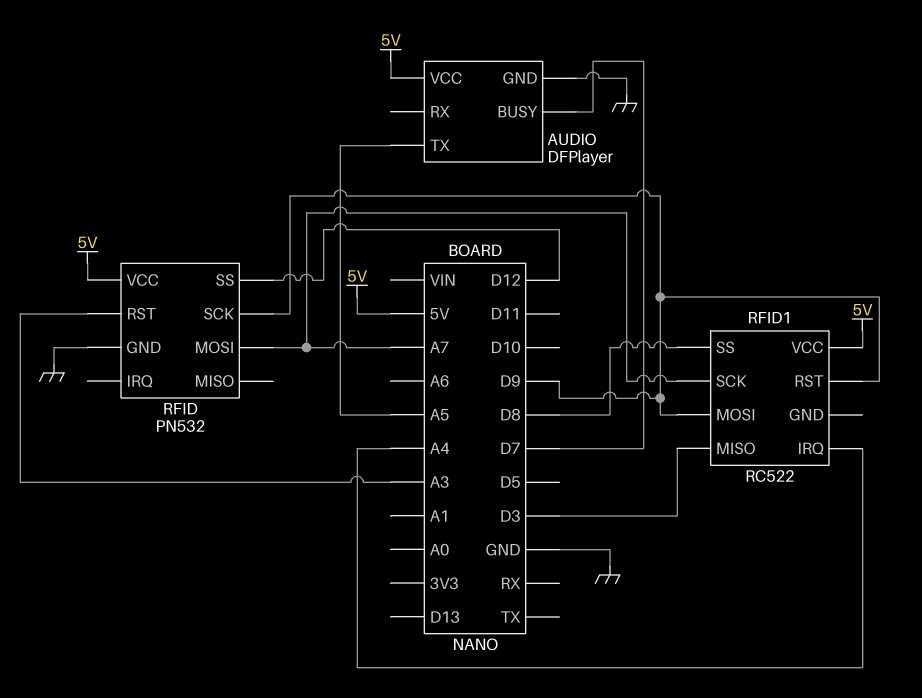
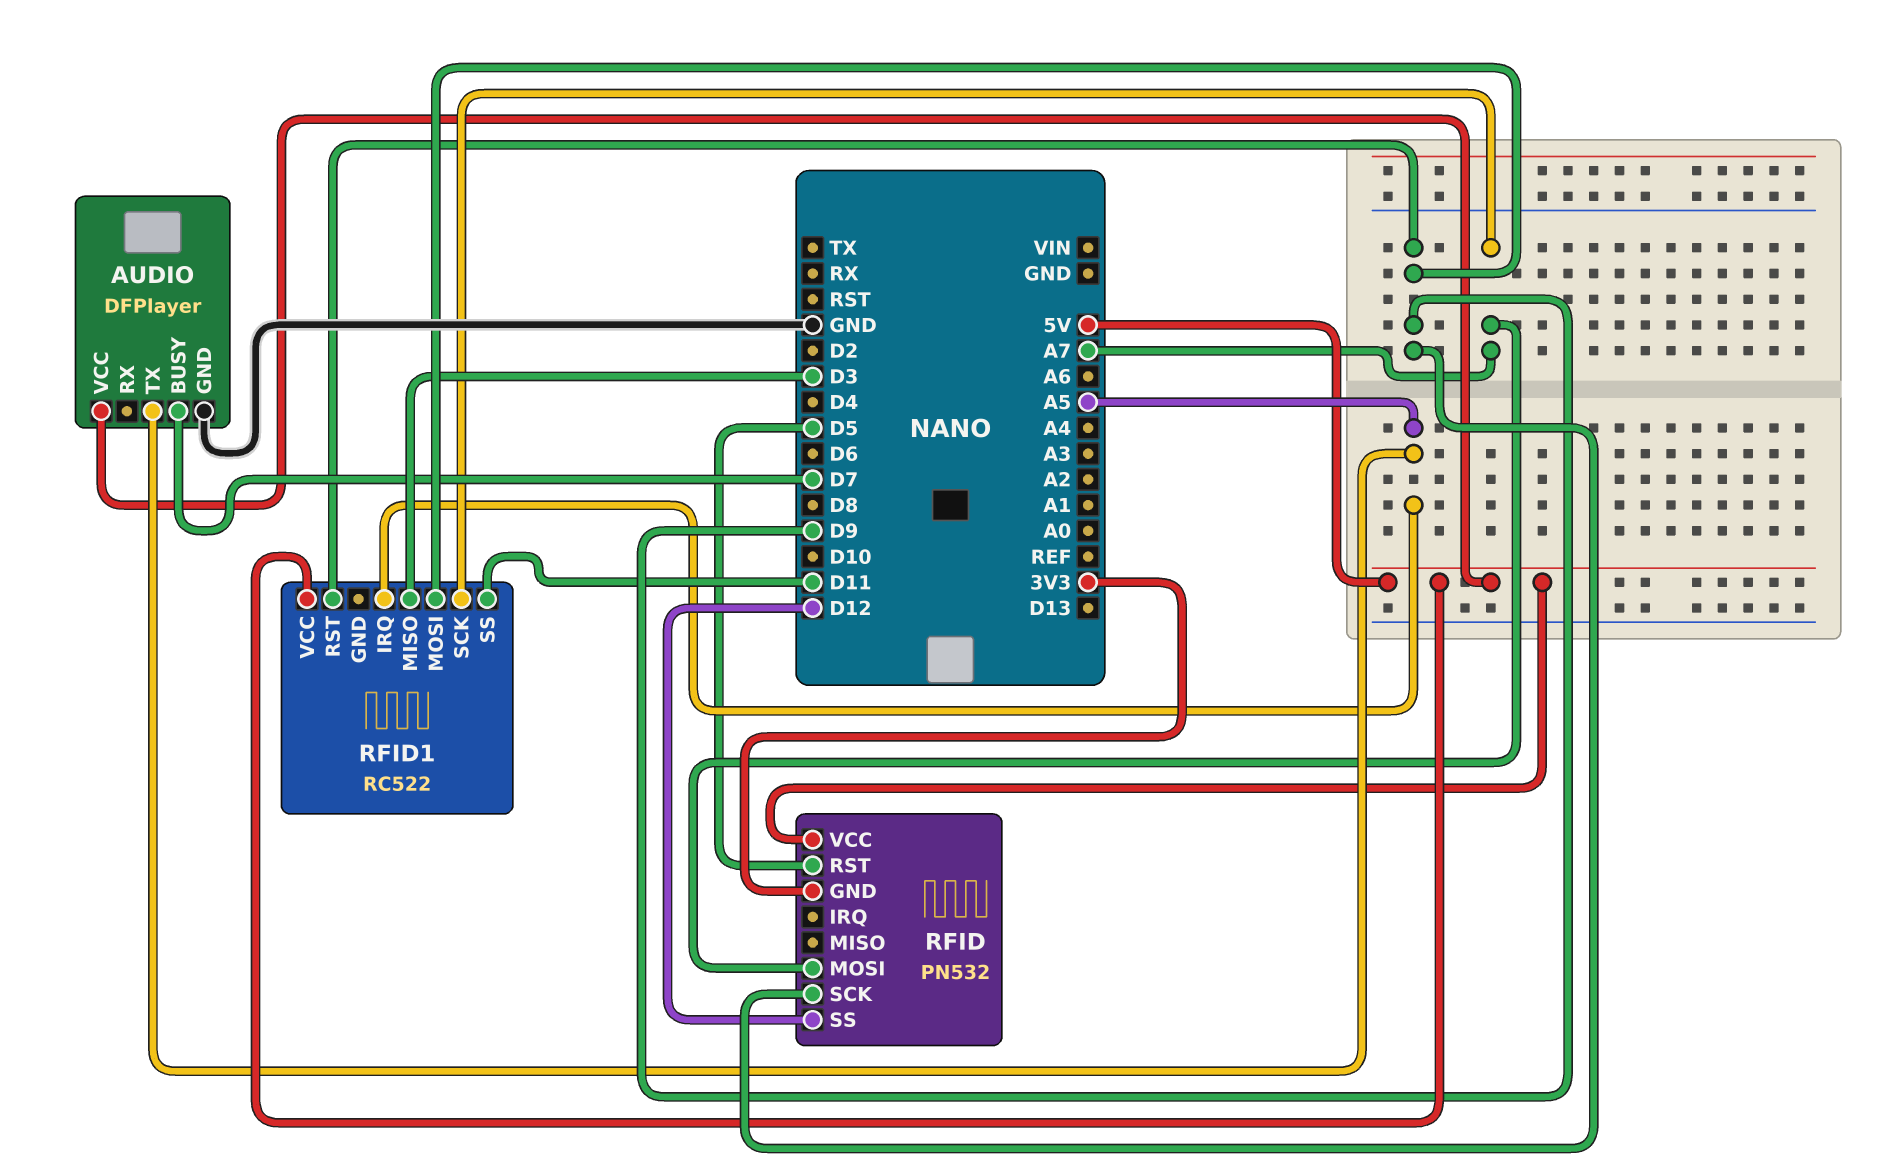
RFID pin GND: GND -> 3V3
RFID pin RST: A3 -> D5
RFID1 pin IRQ: A4 -> A5
RFID1 pin SS: D8 -> D11

